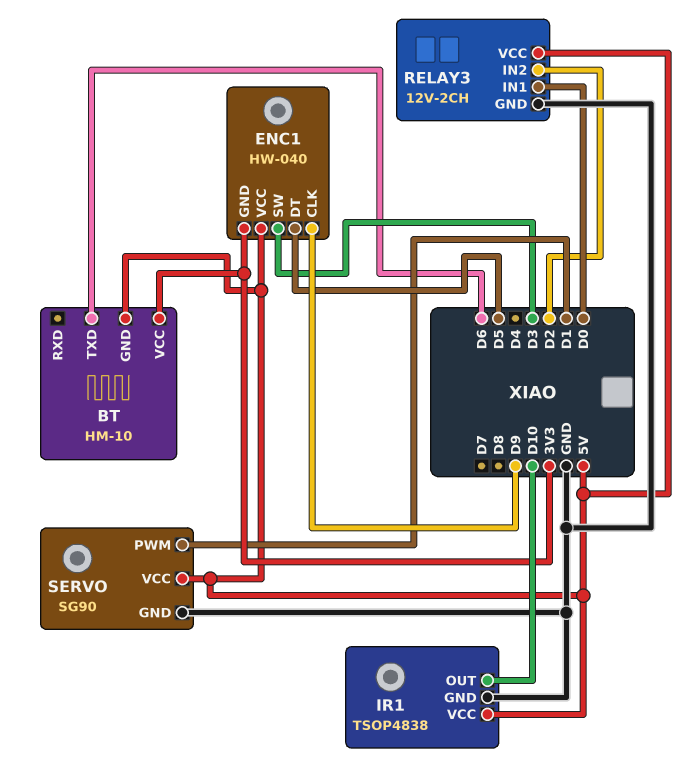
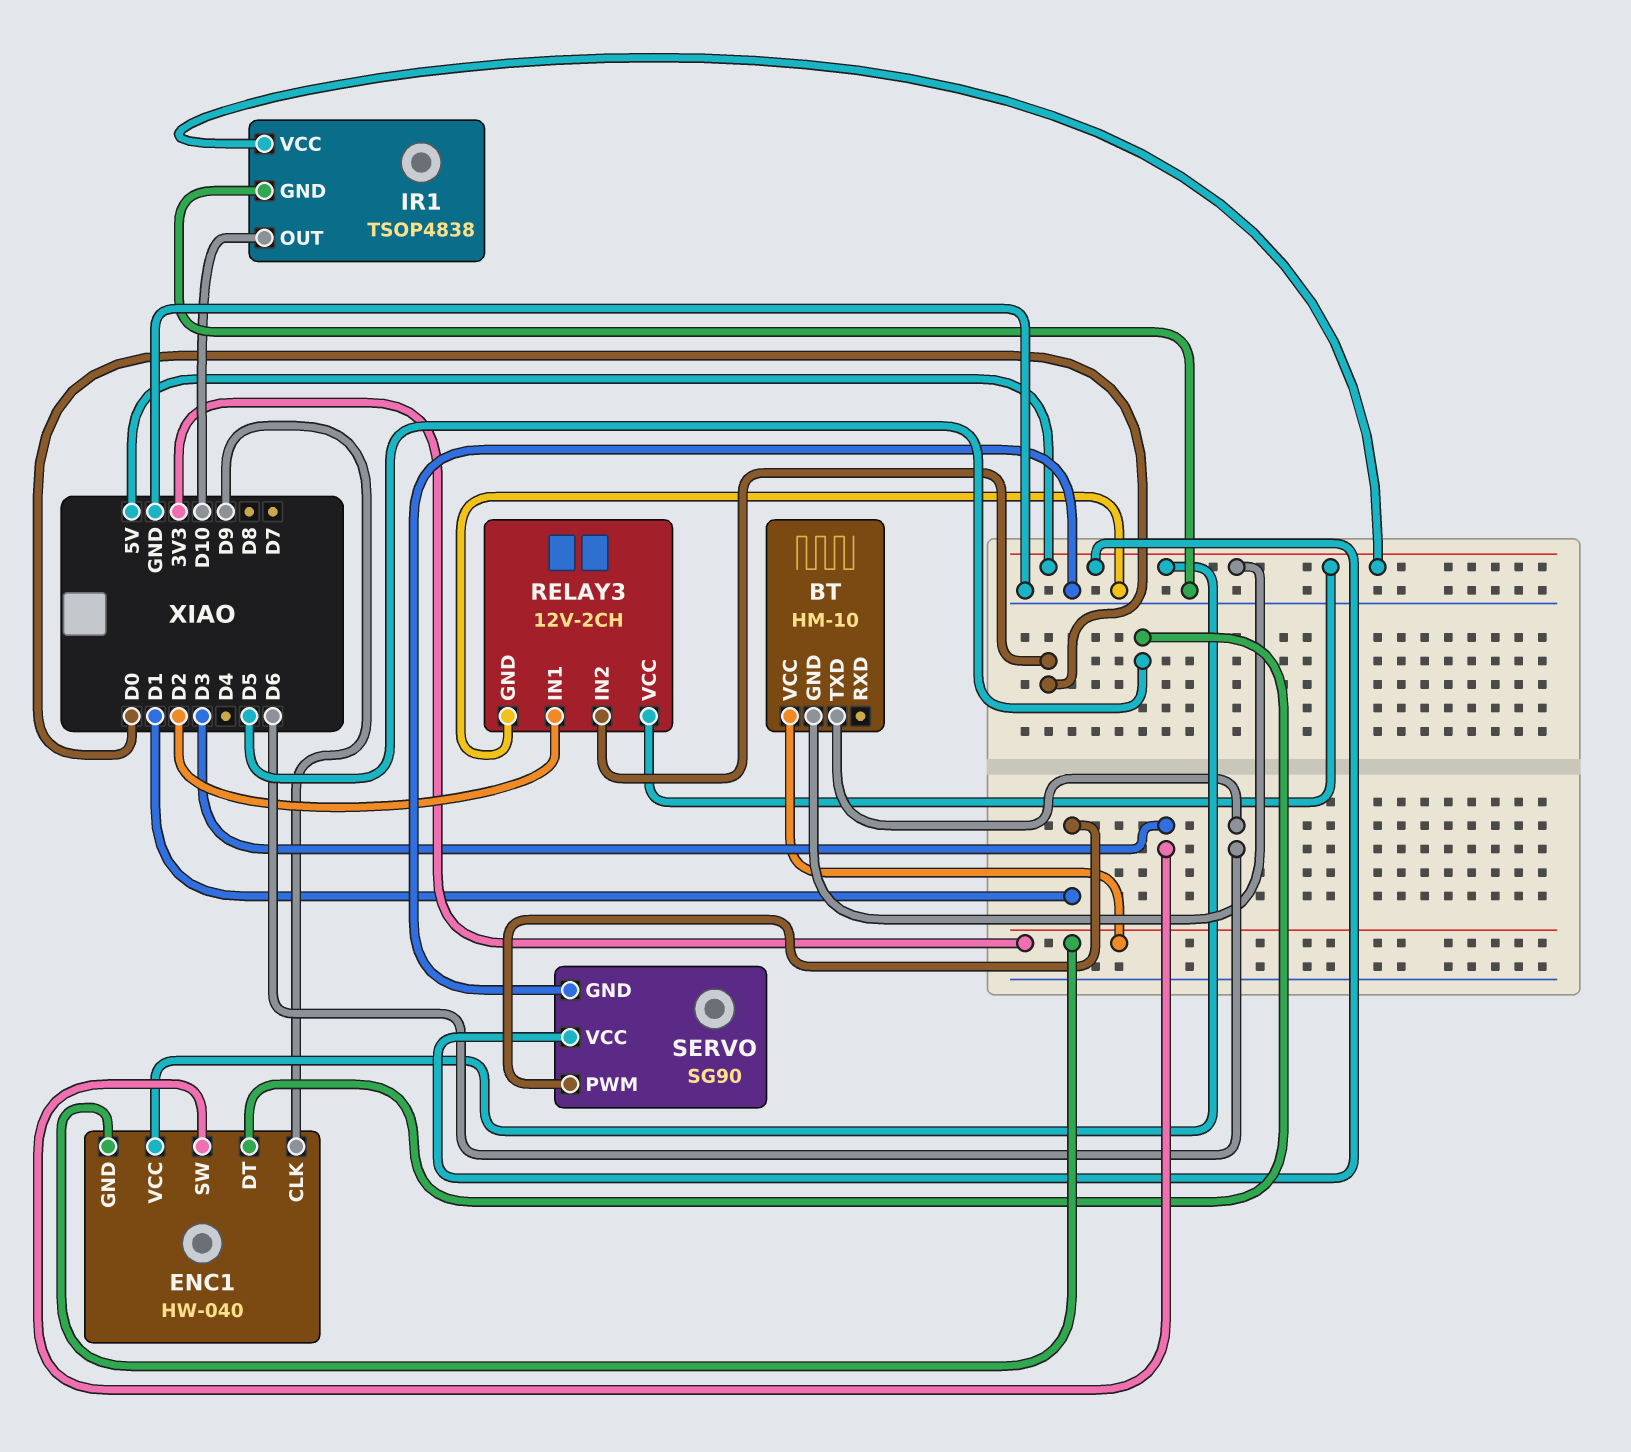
RELAY3 pin IN1: D0 -> D2
RELAY3 pin IN2: D2 -> D0

